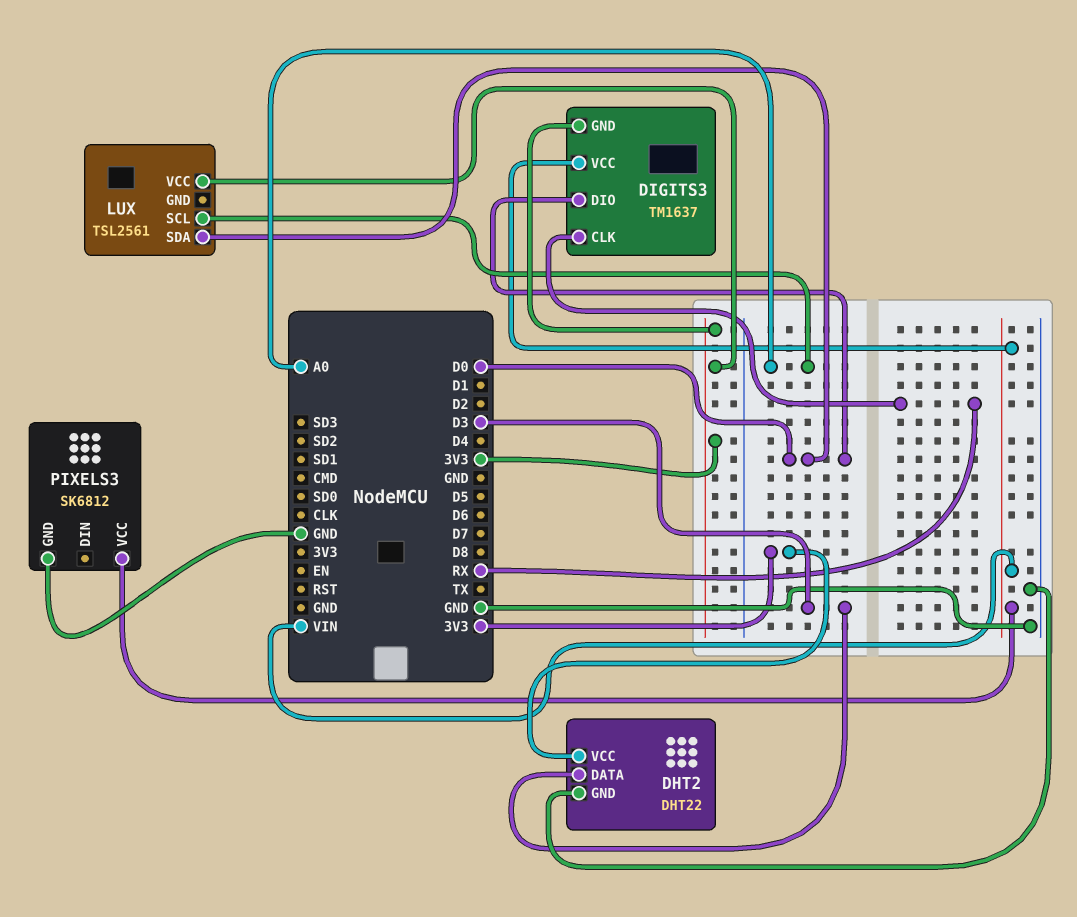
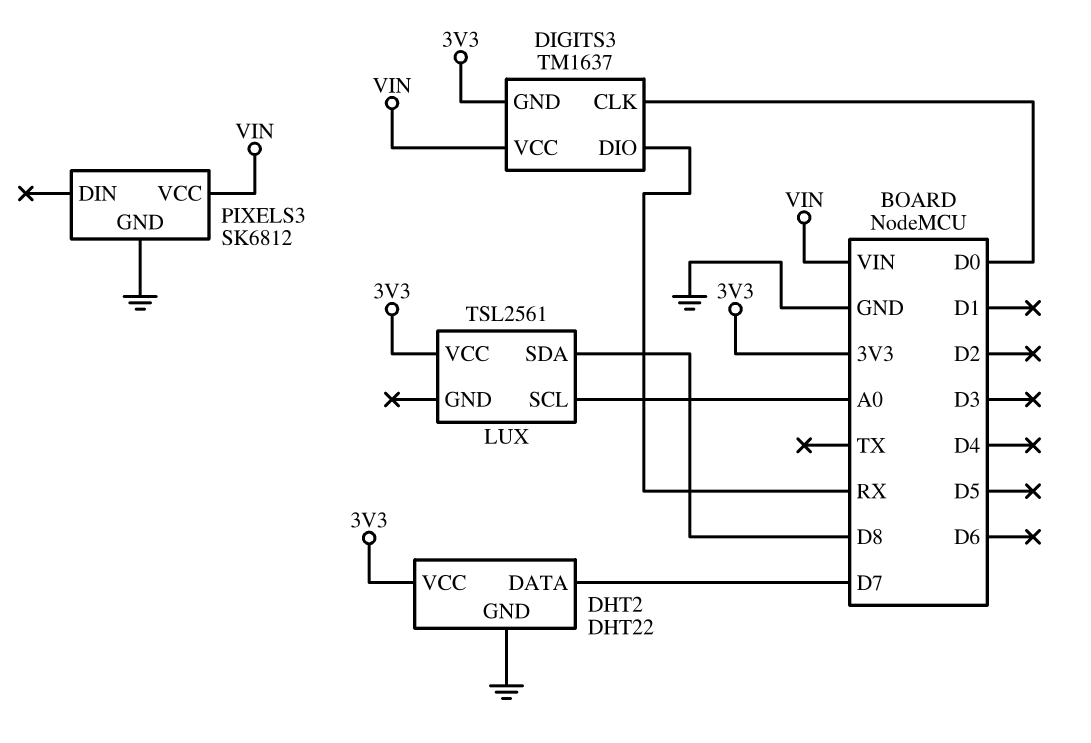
DHT2 pin DATA: D3 -> D7
DIGITS3 pin CLK: RX -> D0
DIGITS3 pin DIO: D0 -> RX
LUX pin SDA: D0 -> D8

